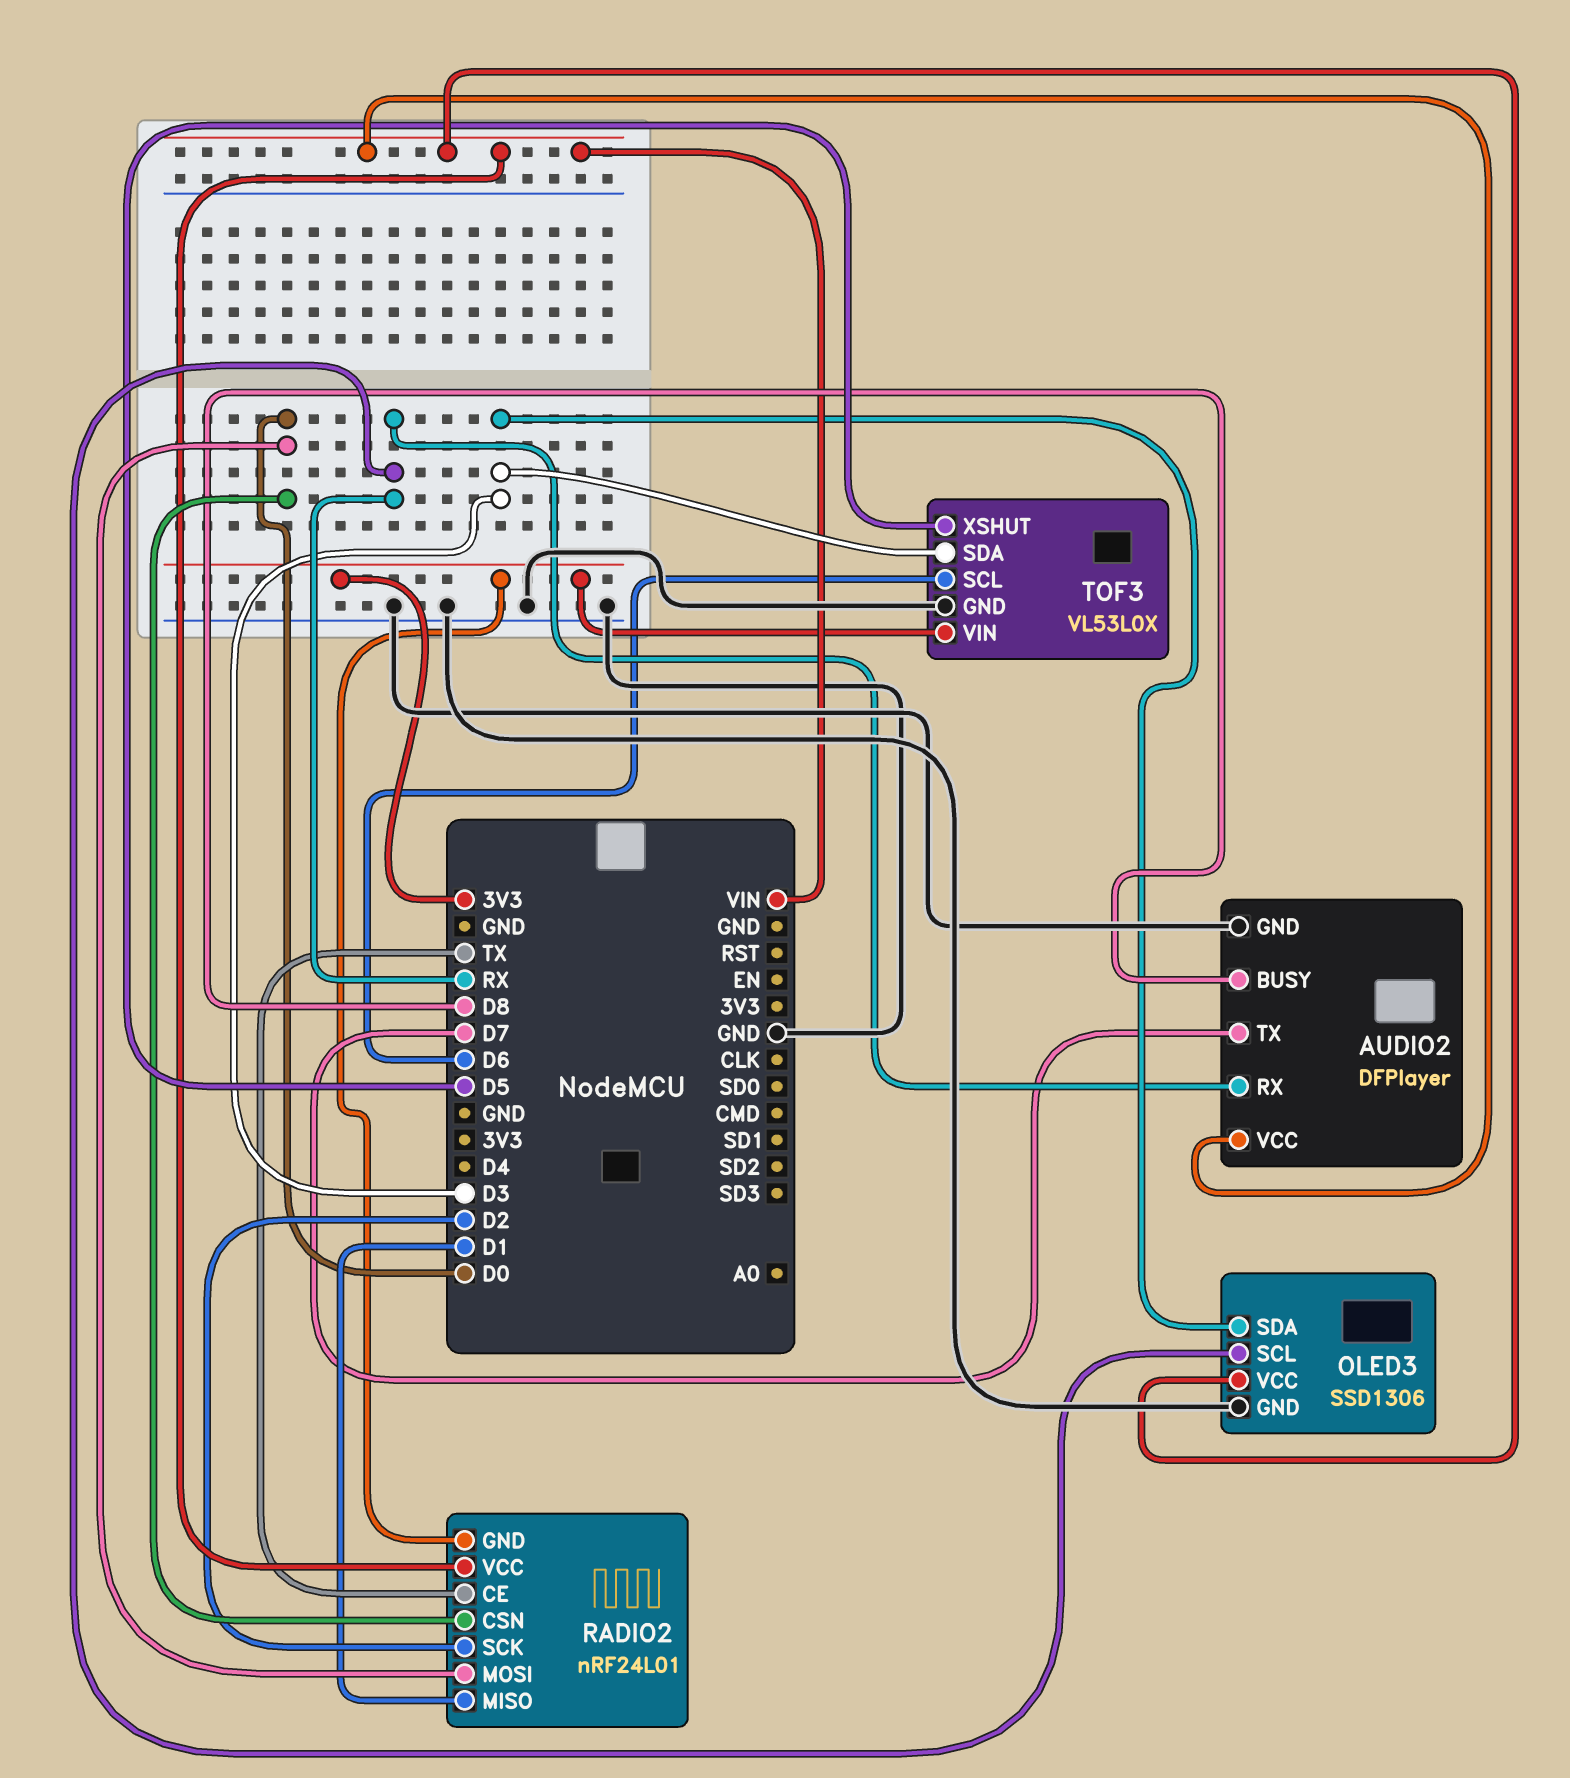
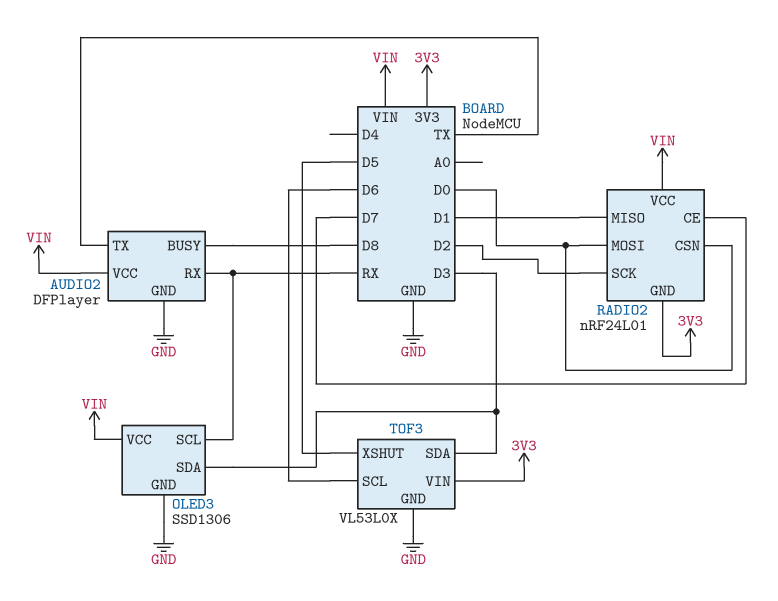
AUDIO2 pin TX: D7 -> TX
RADIO2 pin CE: TX -> D7

